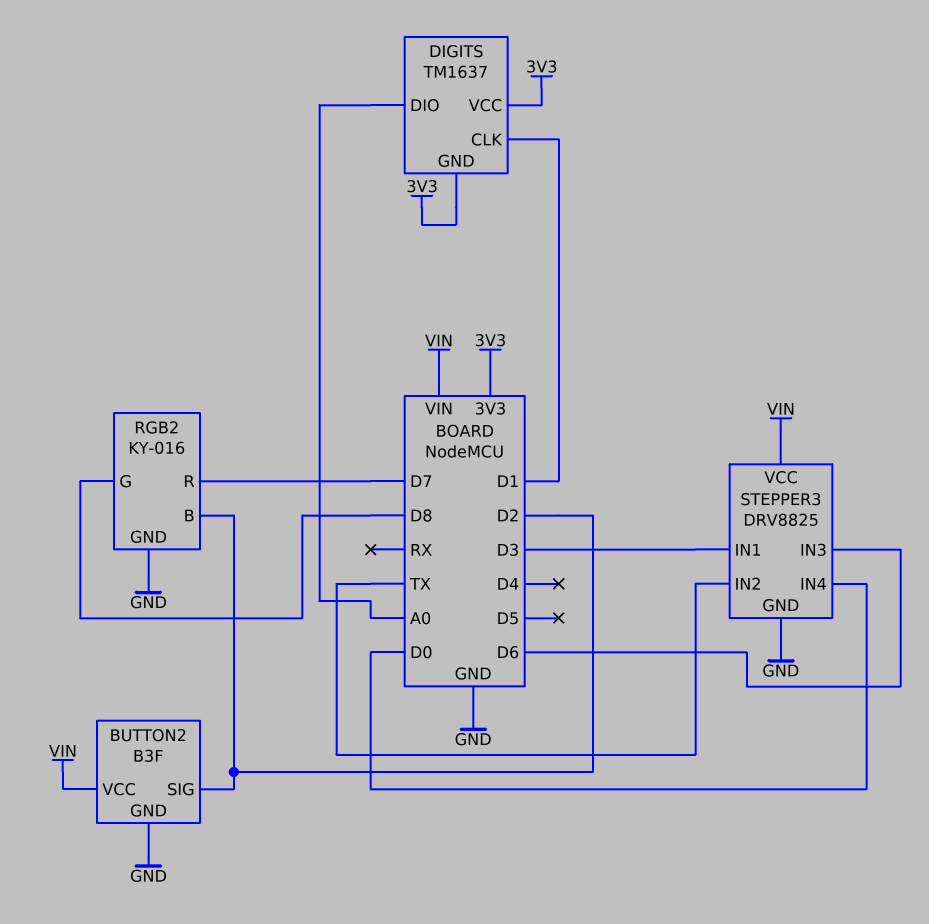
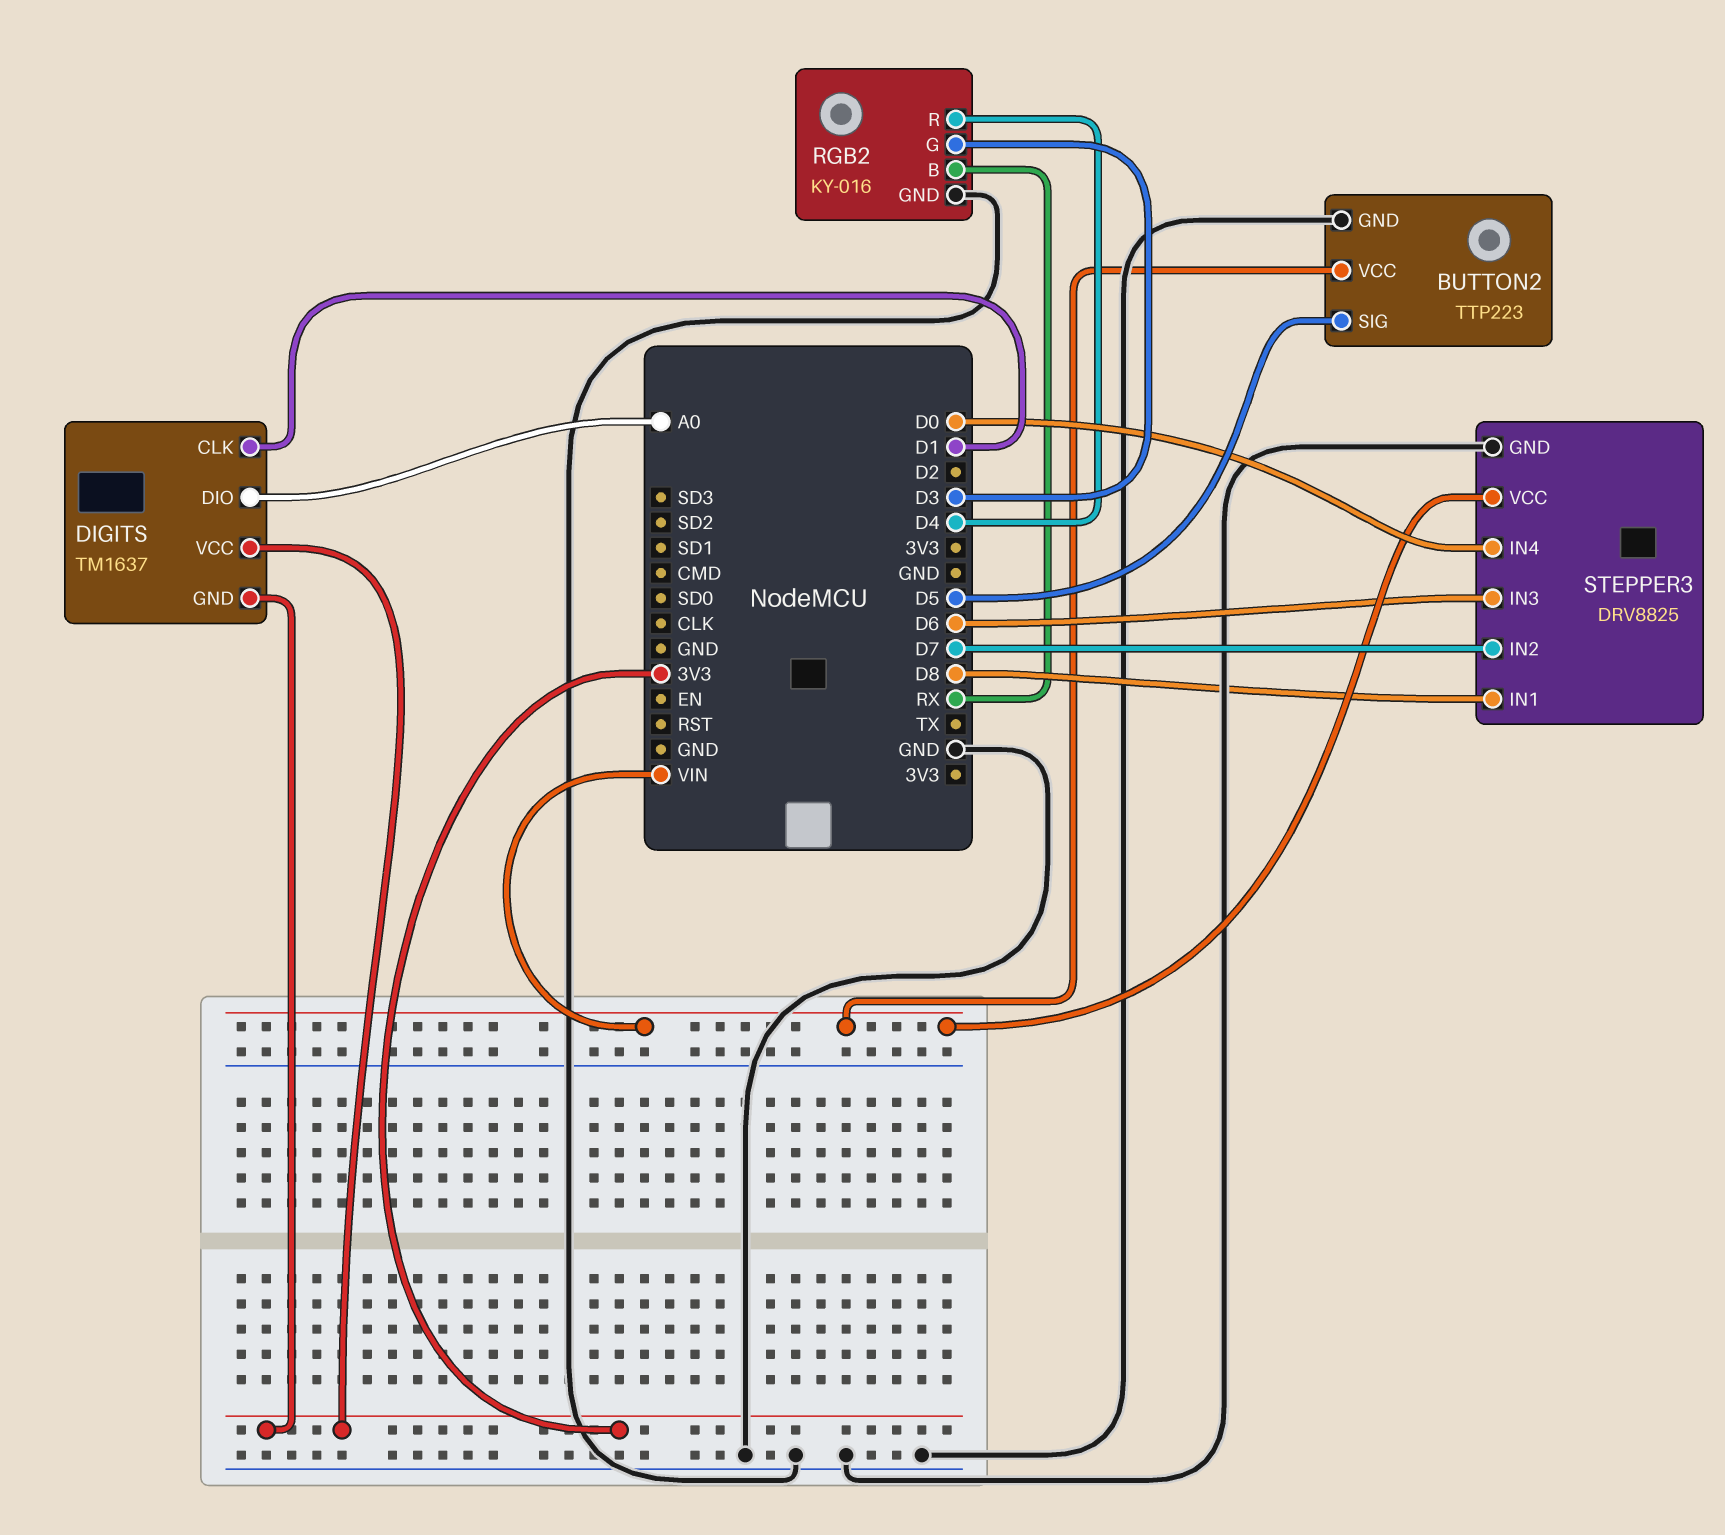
BUTTON2: B3F -> TTP223
BUTTON2 pin SIG: D2 -> D5
RGB2 pin B: D2 -> RX
RGB2 pin G: D8 -> D3
RGB2 pin R: D7 -> D4
STEPPER3 pin IN1: D3 -> D8
STEPPER3 pin IN2: TX -> D7

